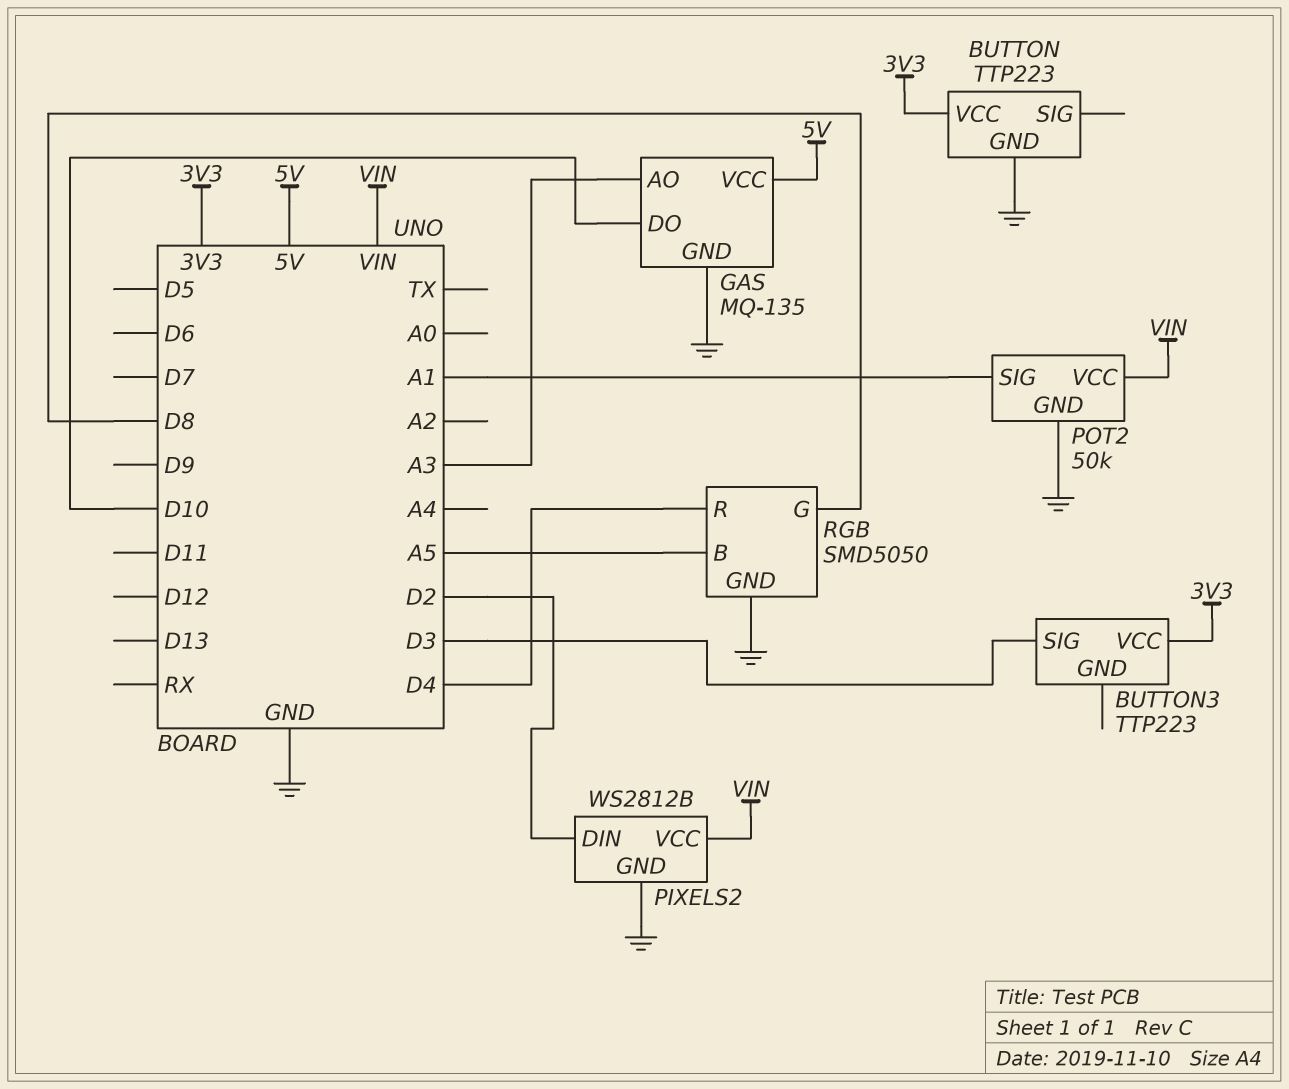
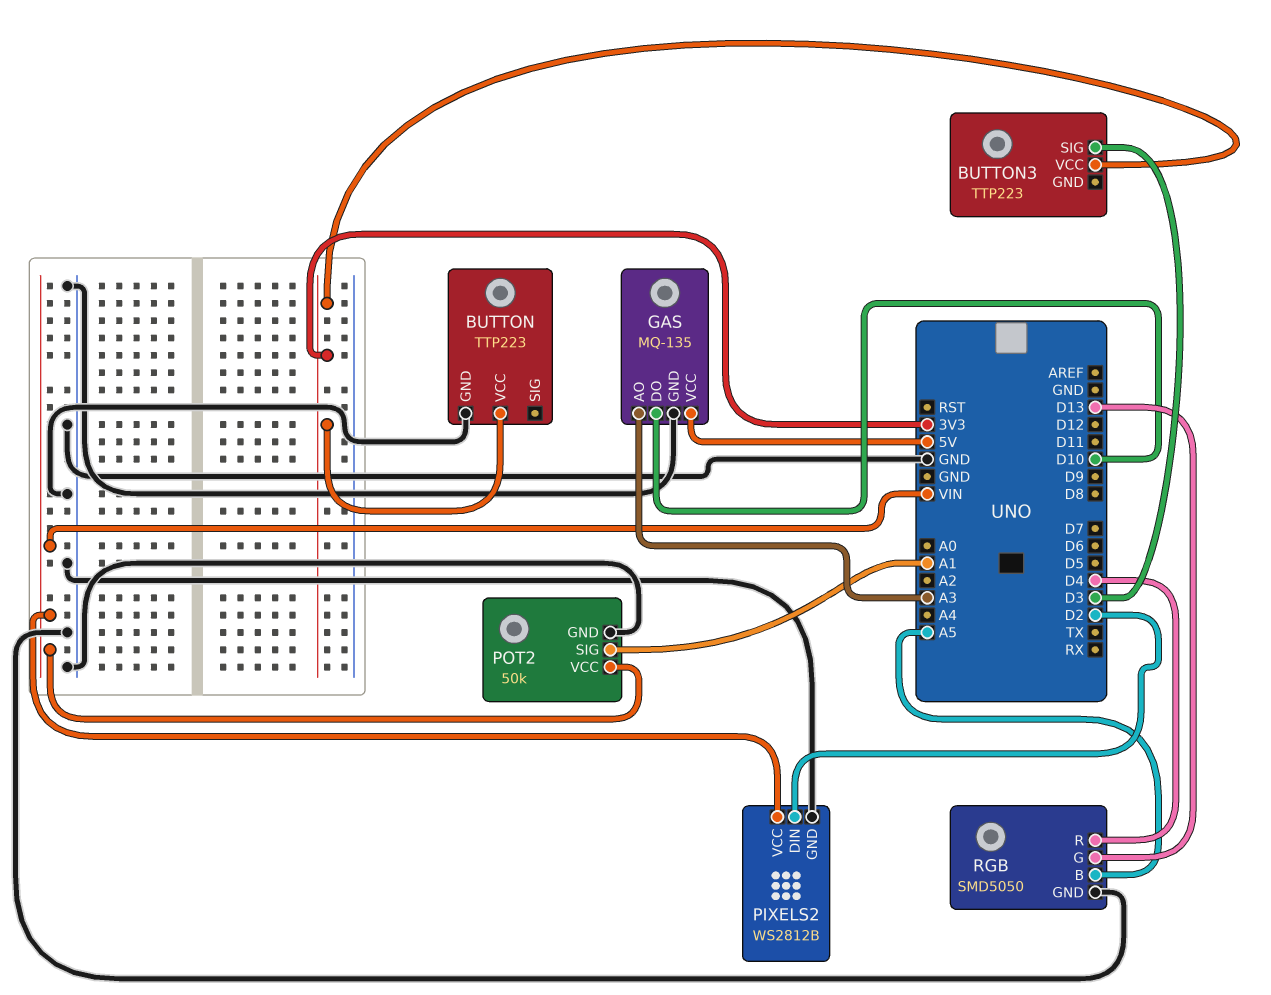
RGB pin G: D8 -> D13

